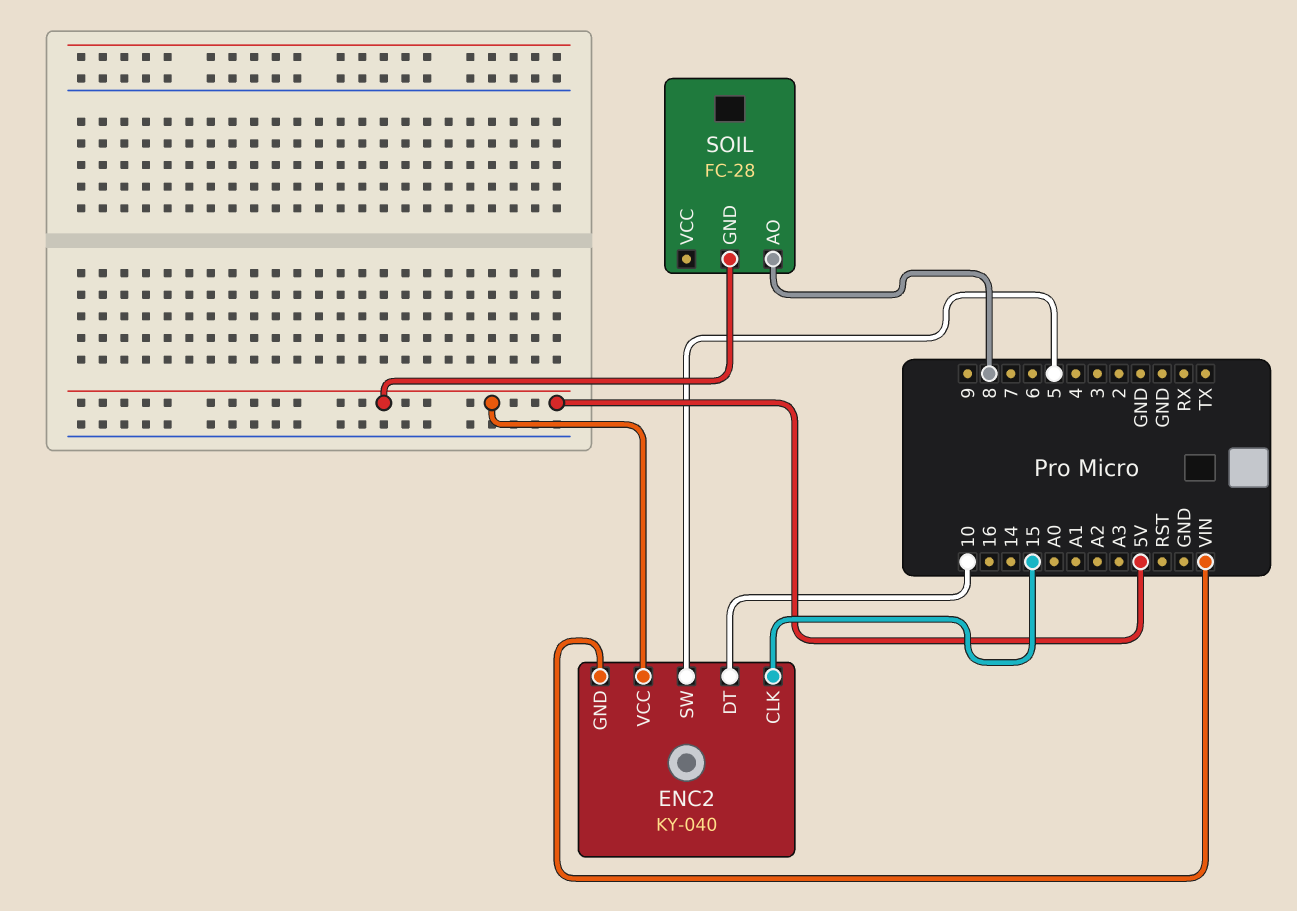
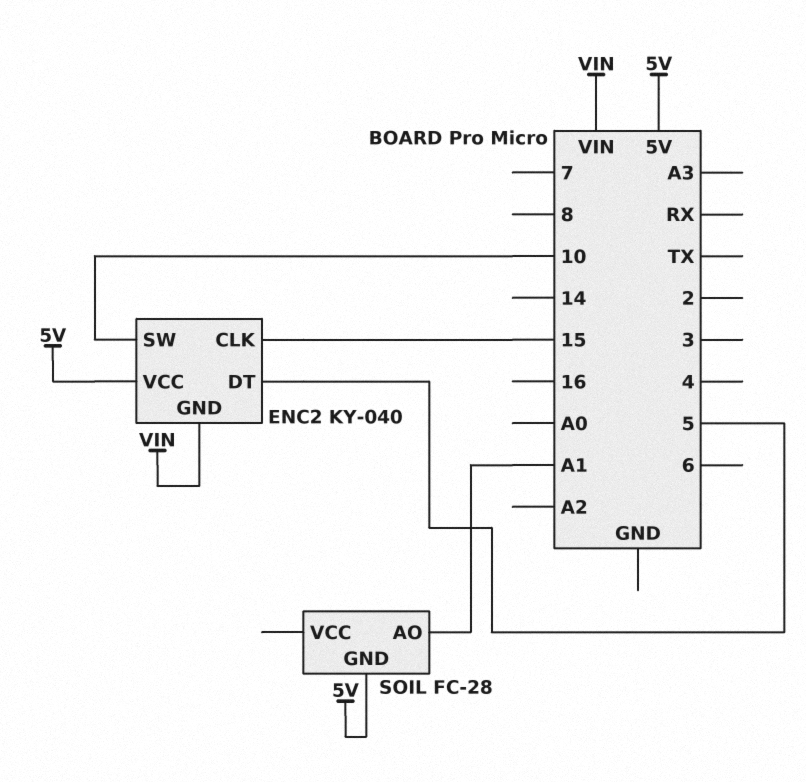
ENC2 pin DT: 10 -> 5
ENC2 pin SW: 5 -> 10
SOIL pin AO: 8 -> A1

